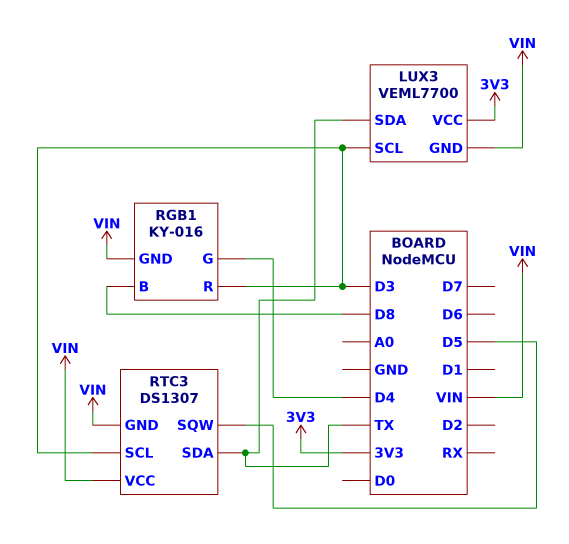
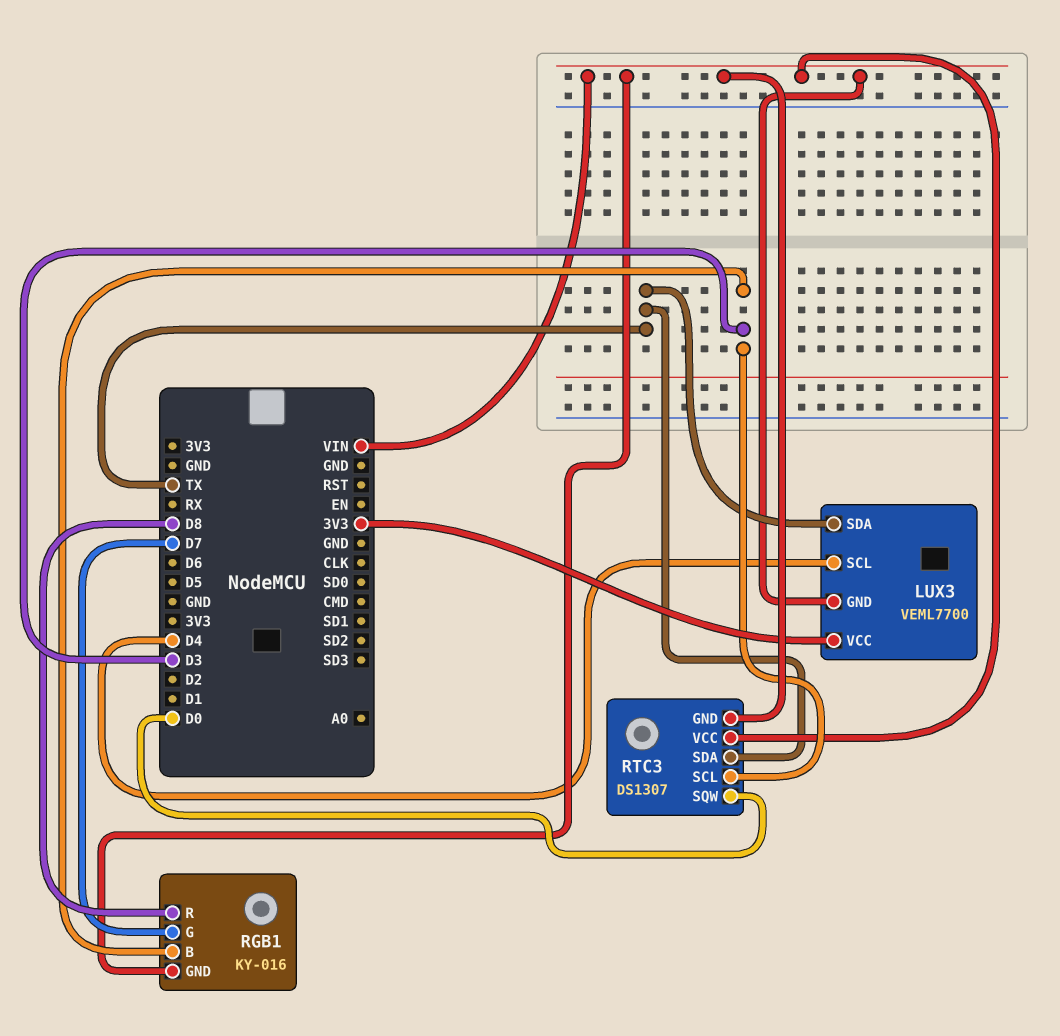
LUX3 pin SCL: D3 -> D4
RGB1 pin B: D8 -> D3
RGB1 pin G: D4 -> D7
RGB1 pin R: D3 -> D8
RTC3 pin SQW: D5 -> D0

